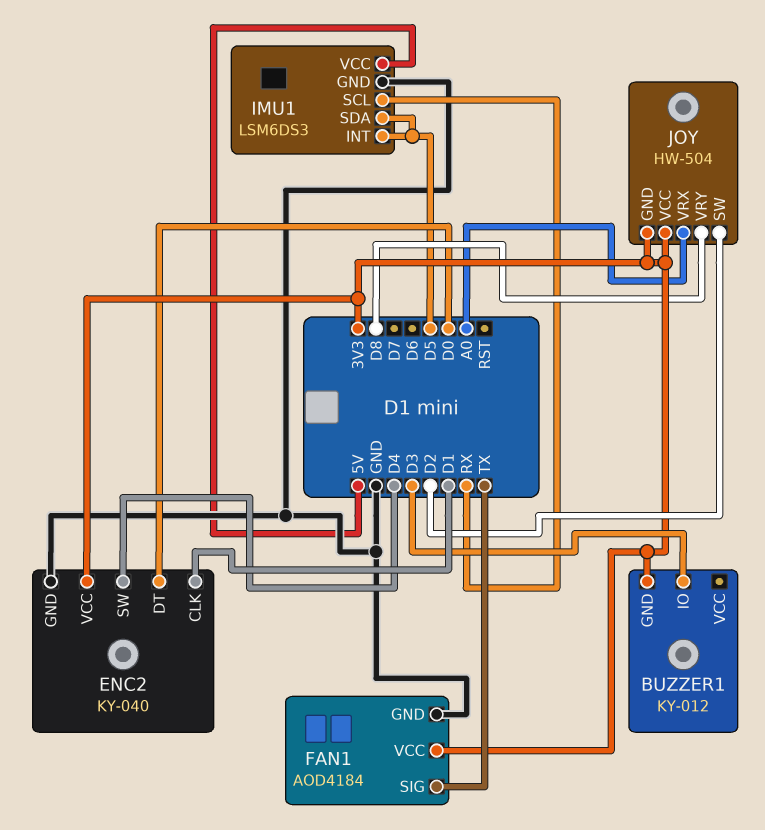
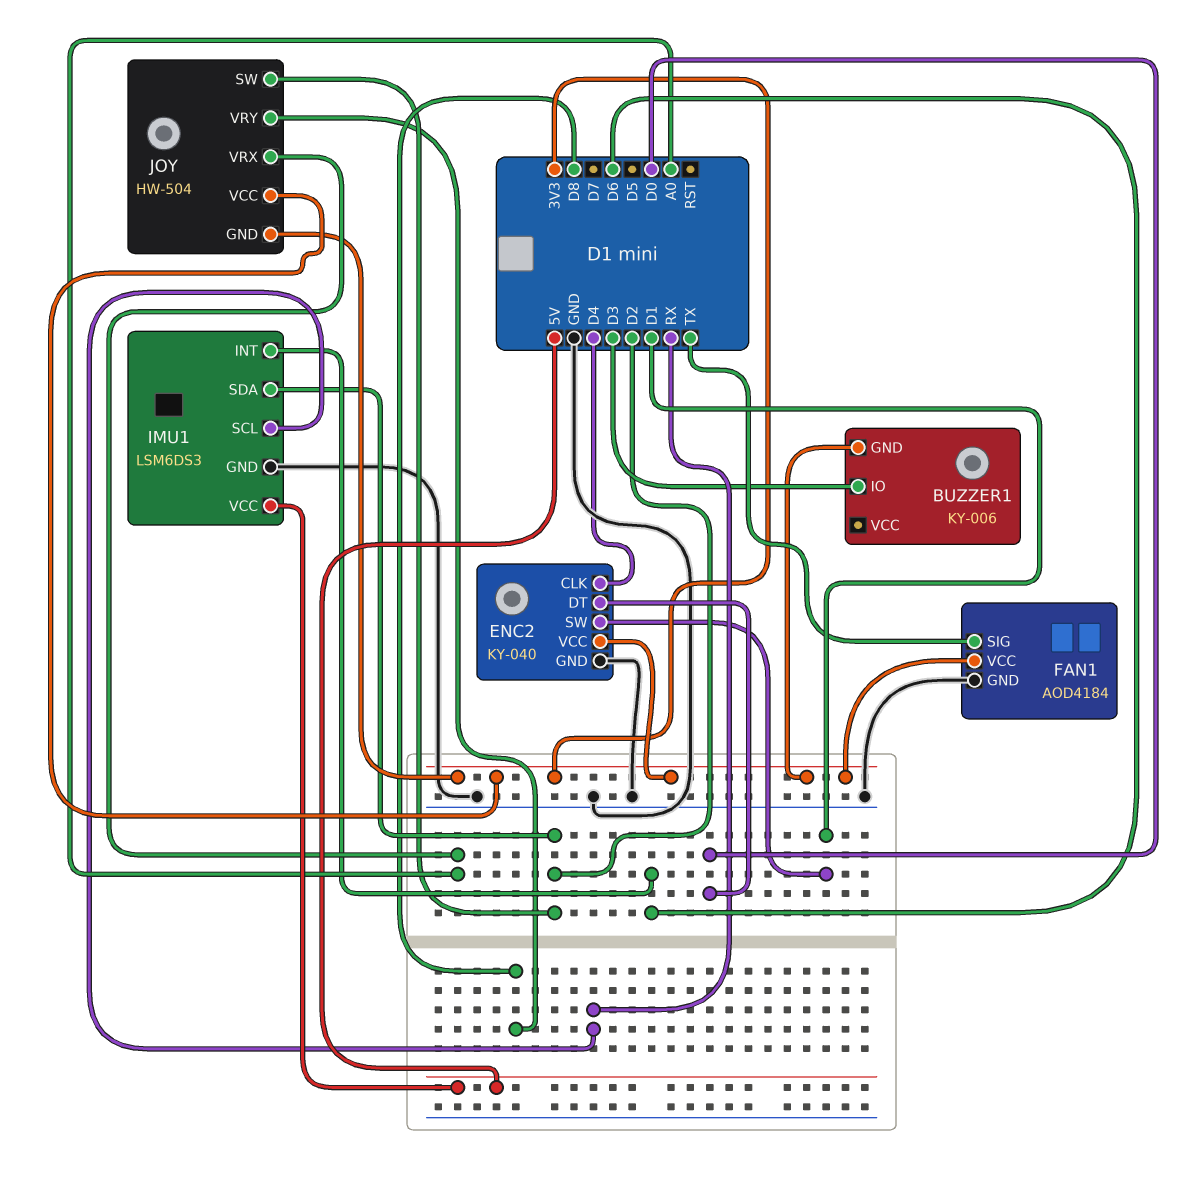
BUZZER1: KY-012 -> KY-006
ENC2 pin CLK: D1 -> D4
ENC2 pin SW: D4 -> D1
IMU1 pin INT: D5 -> D6
IMU1 pin SDA: D5 -> D2

